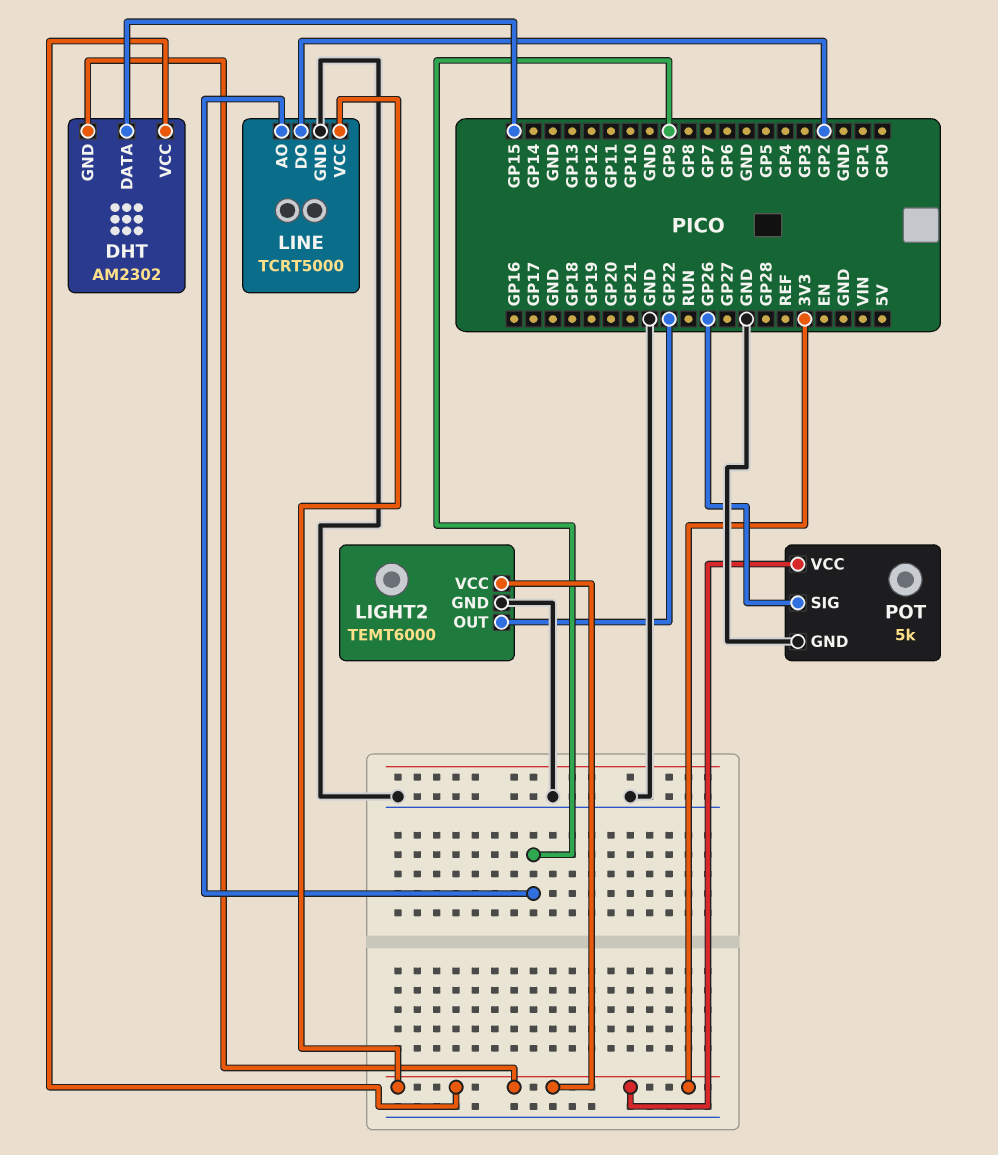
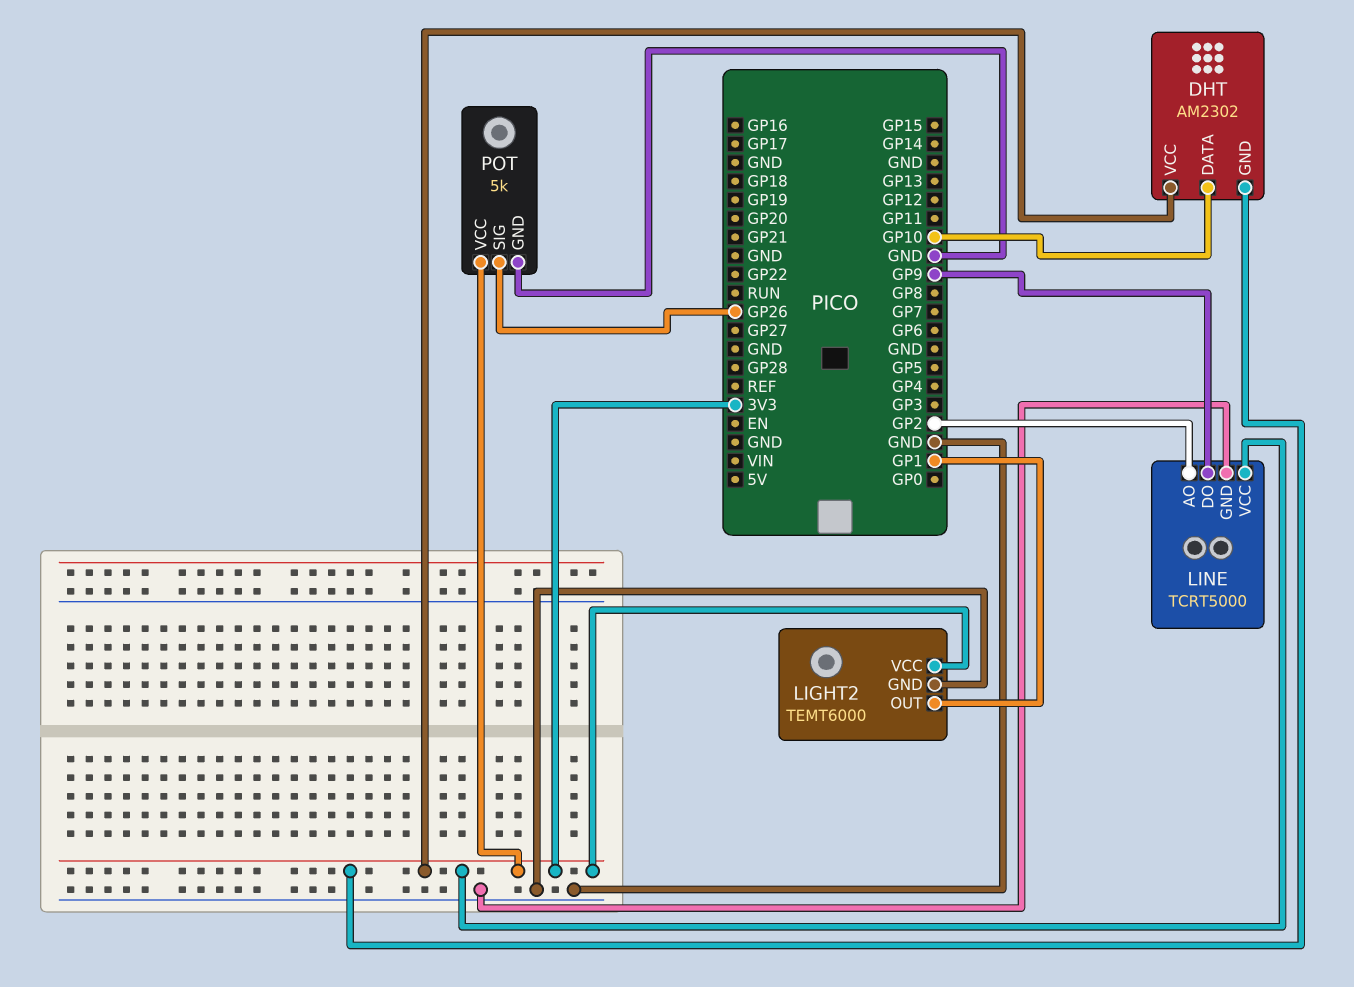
DHT pin DATA: GP15 -> GP10
LIGHT2 pin OUT: GP22 -> GP1
LINE pin AO: GP9 -> GP2
LINE pin DO: GP2 -> GP9

